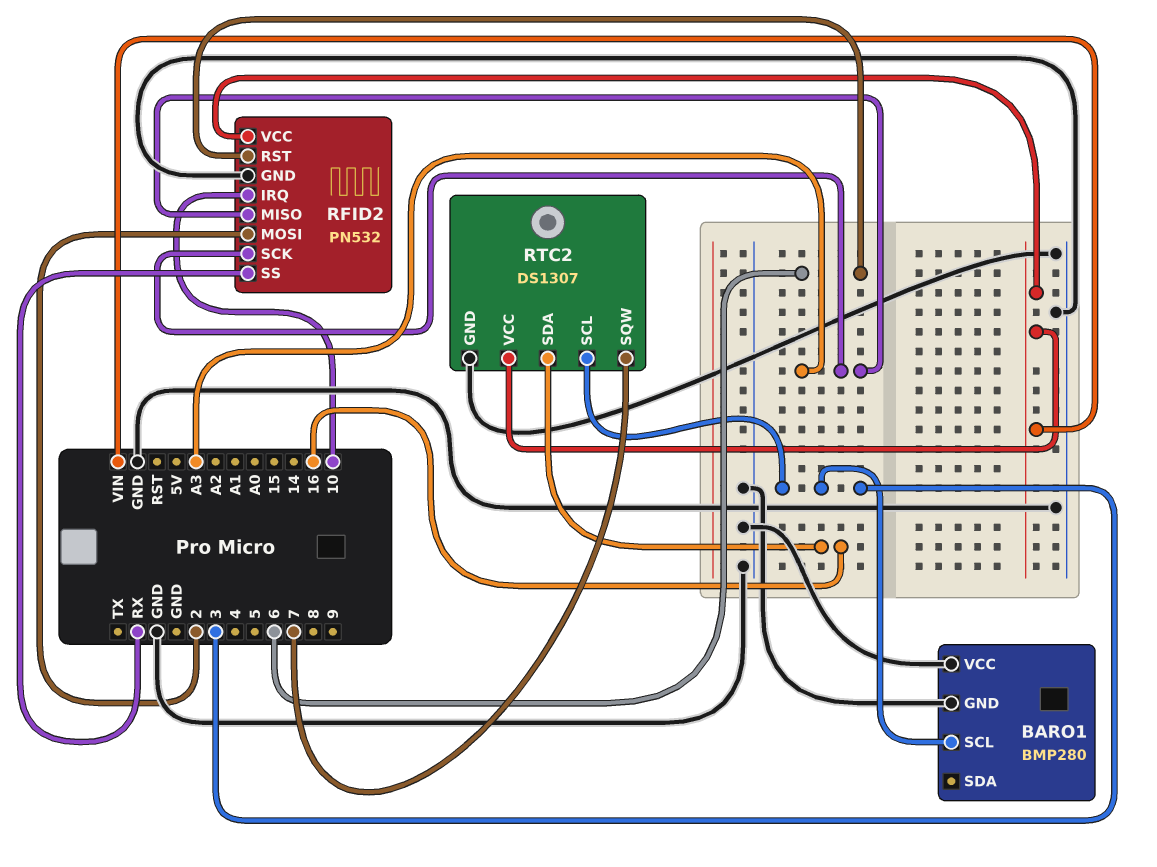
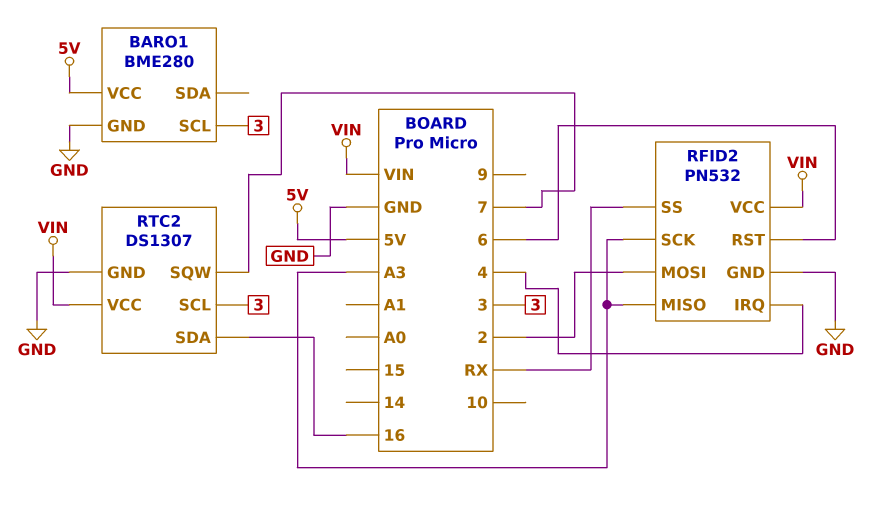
BARO1: BMP280 -> BME280
BARO1 pin VCC: GND -> 5V
RFID2 pin IRQ: 10 -> 4

